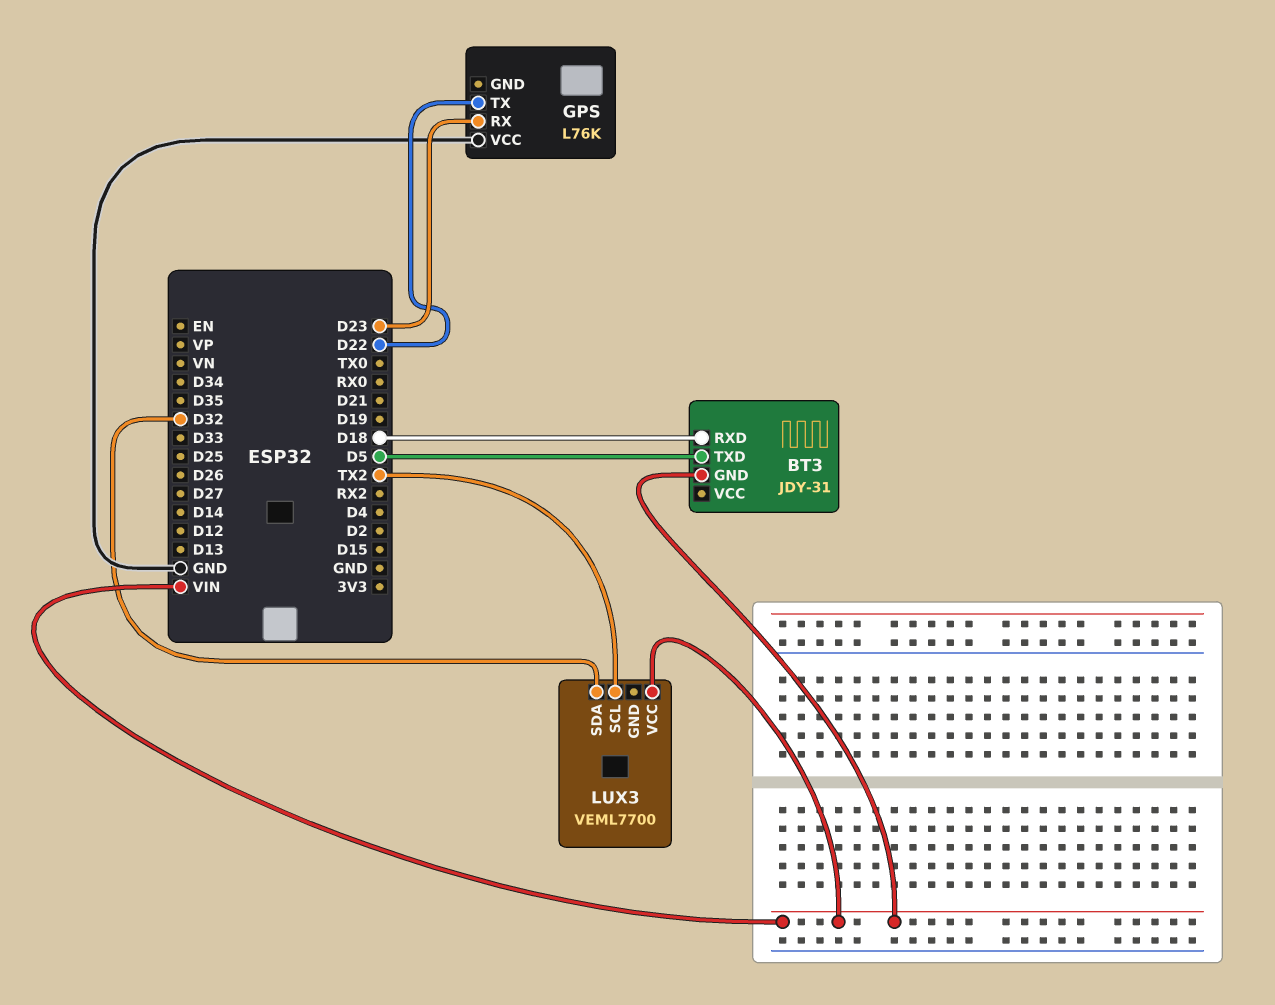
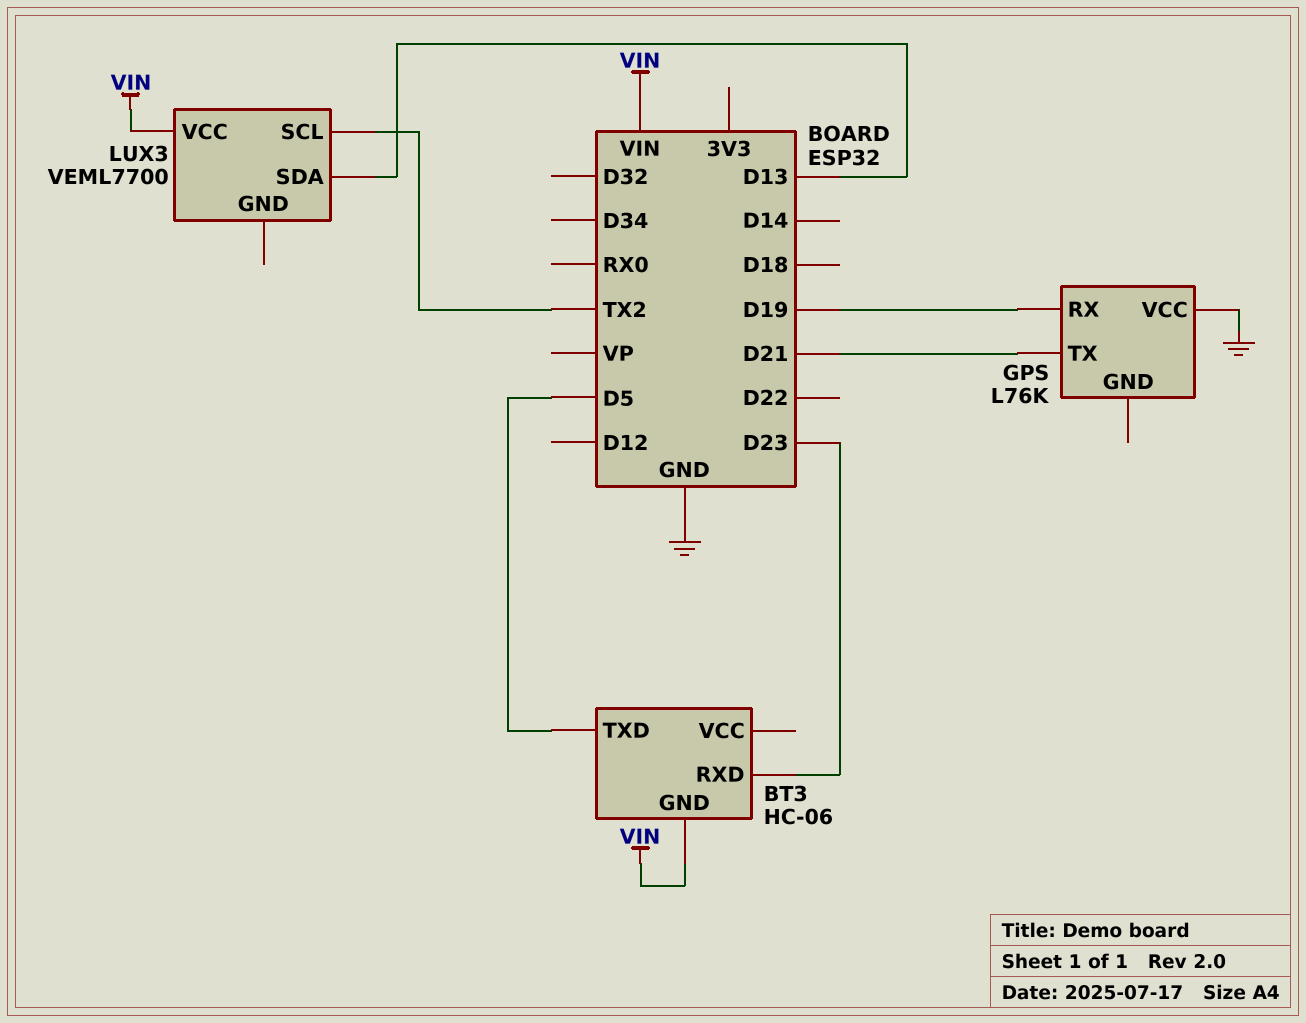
BT3: JDY-31 -> HC-06
BT3 pin RXD: D18 -> D23
GPS pin RX: D23 -> D19
GPS pin TX: D22 -> D21
LUX3 pin SDA: D32 -> D13

